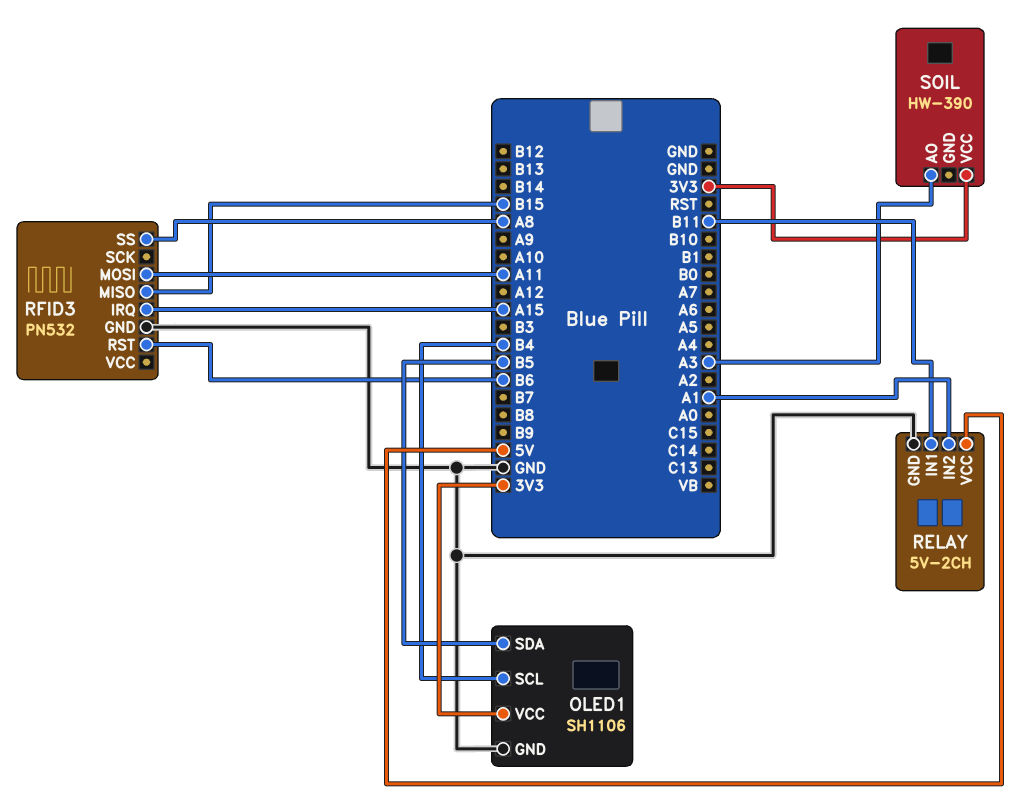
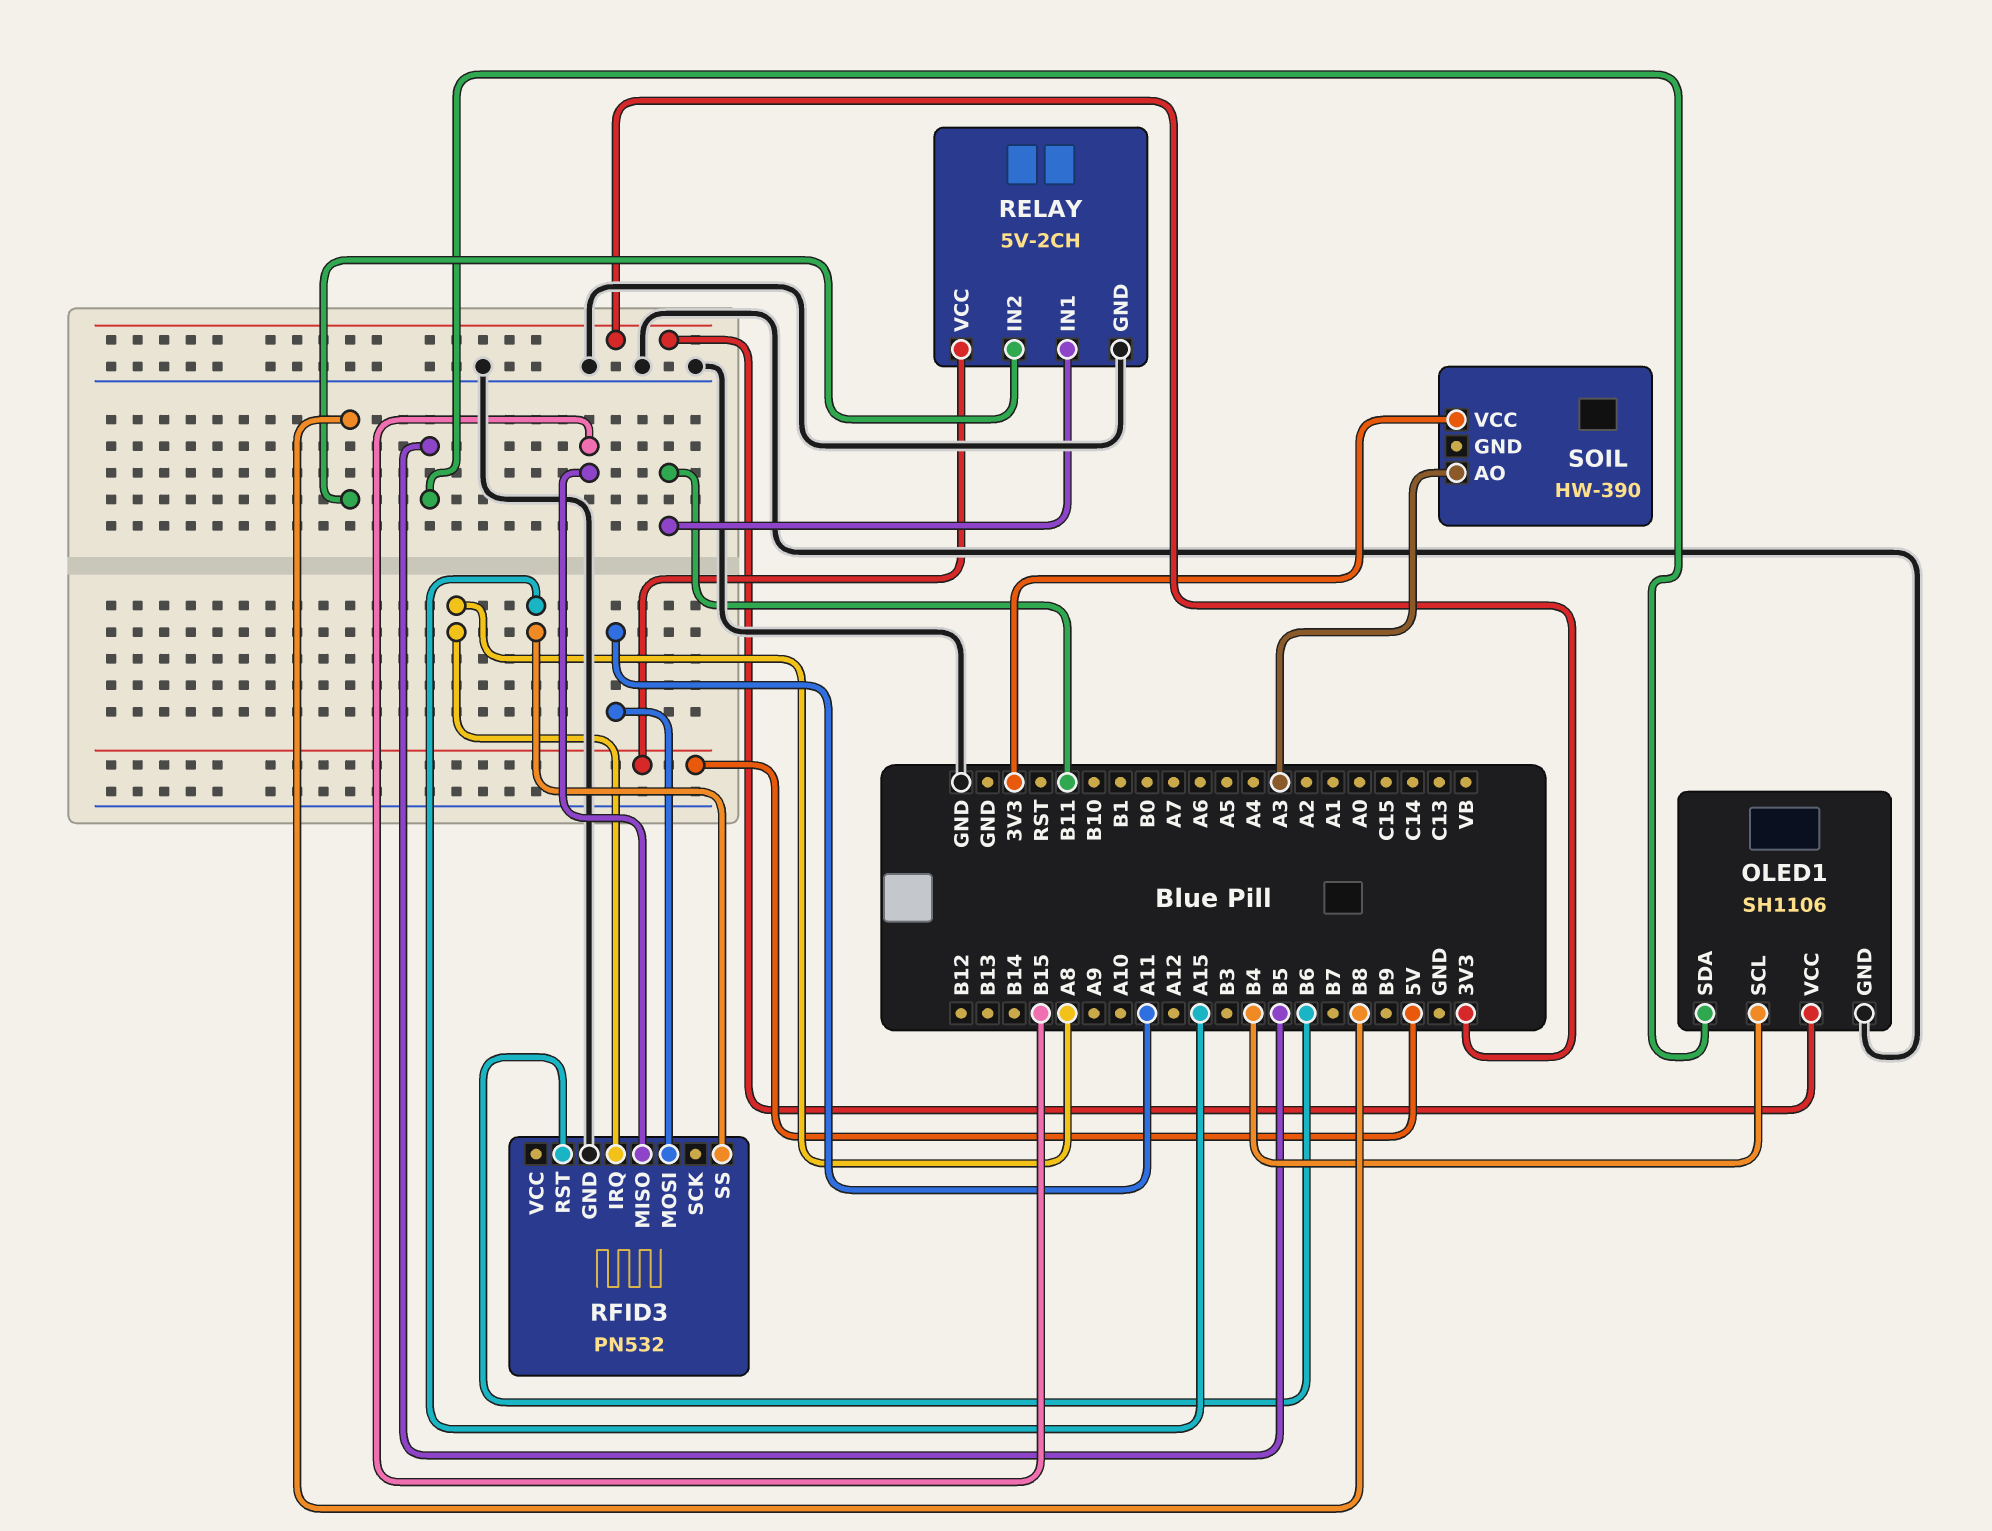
RELAY pin IN2: A1 -> B8
RFID3 pin IRQ: A15 -> A8
RFID3 pin SS: A8 -> A15

